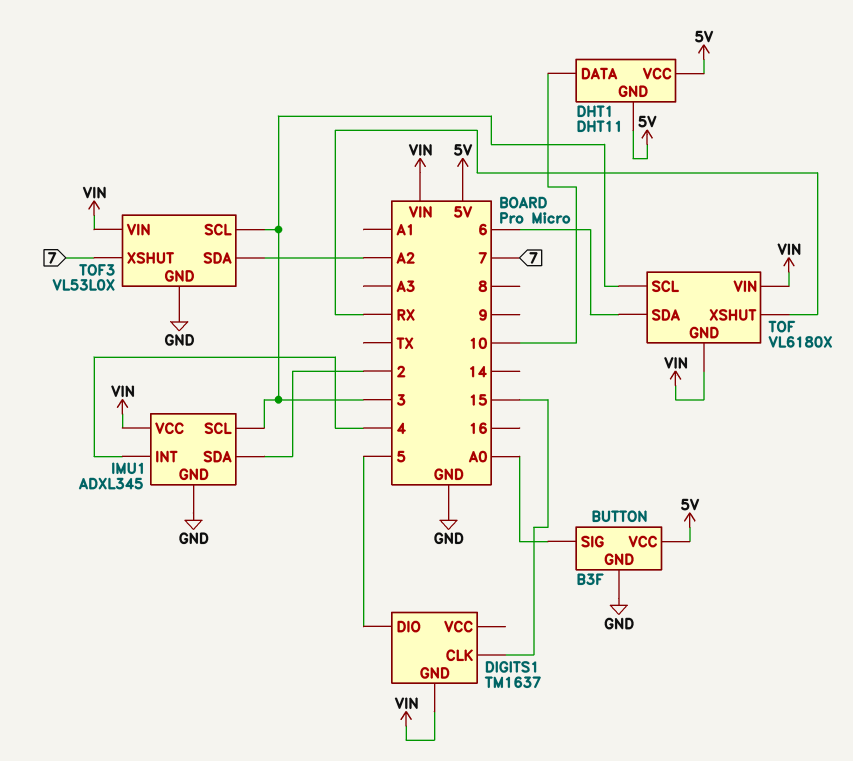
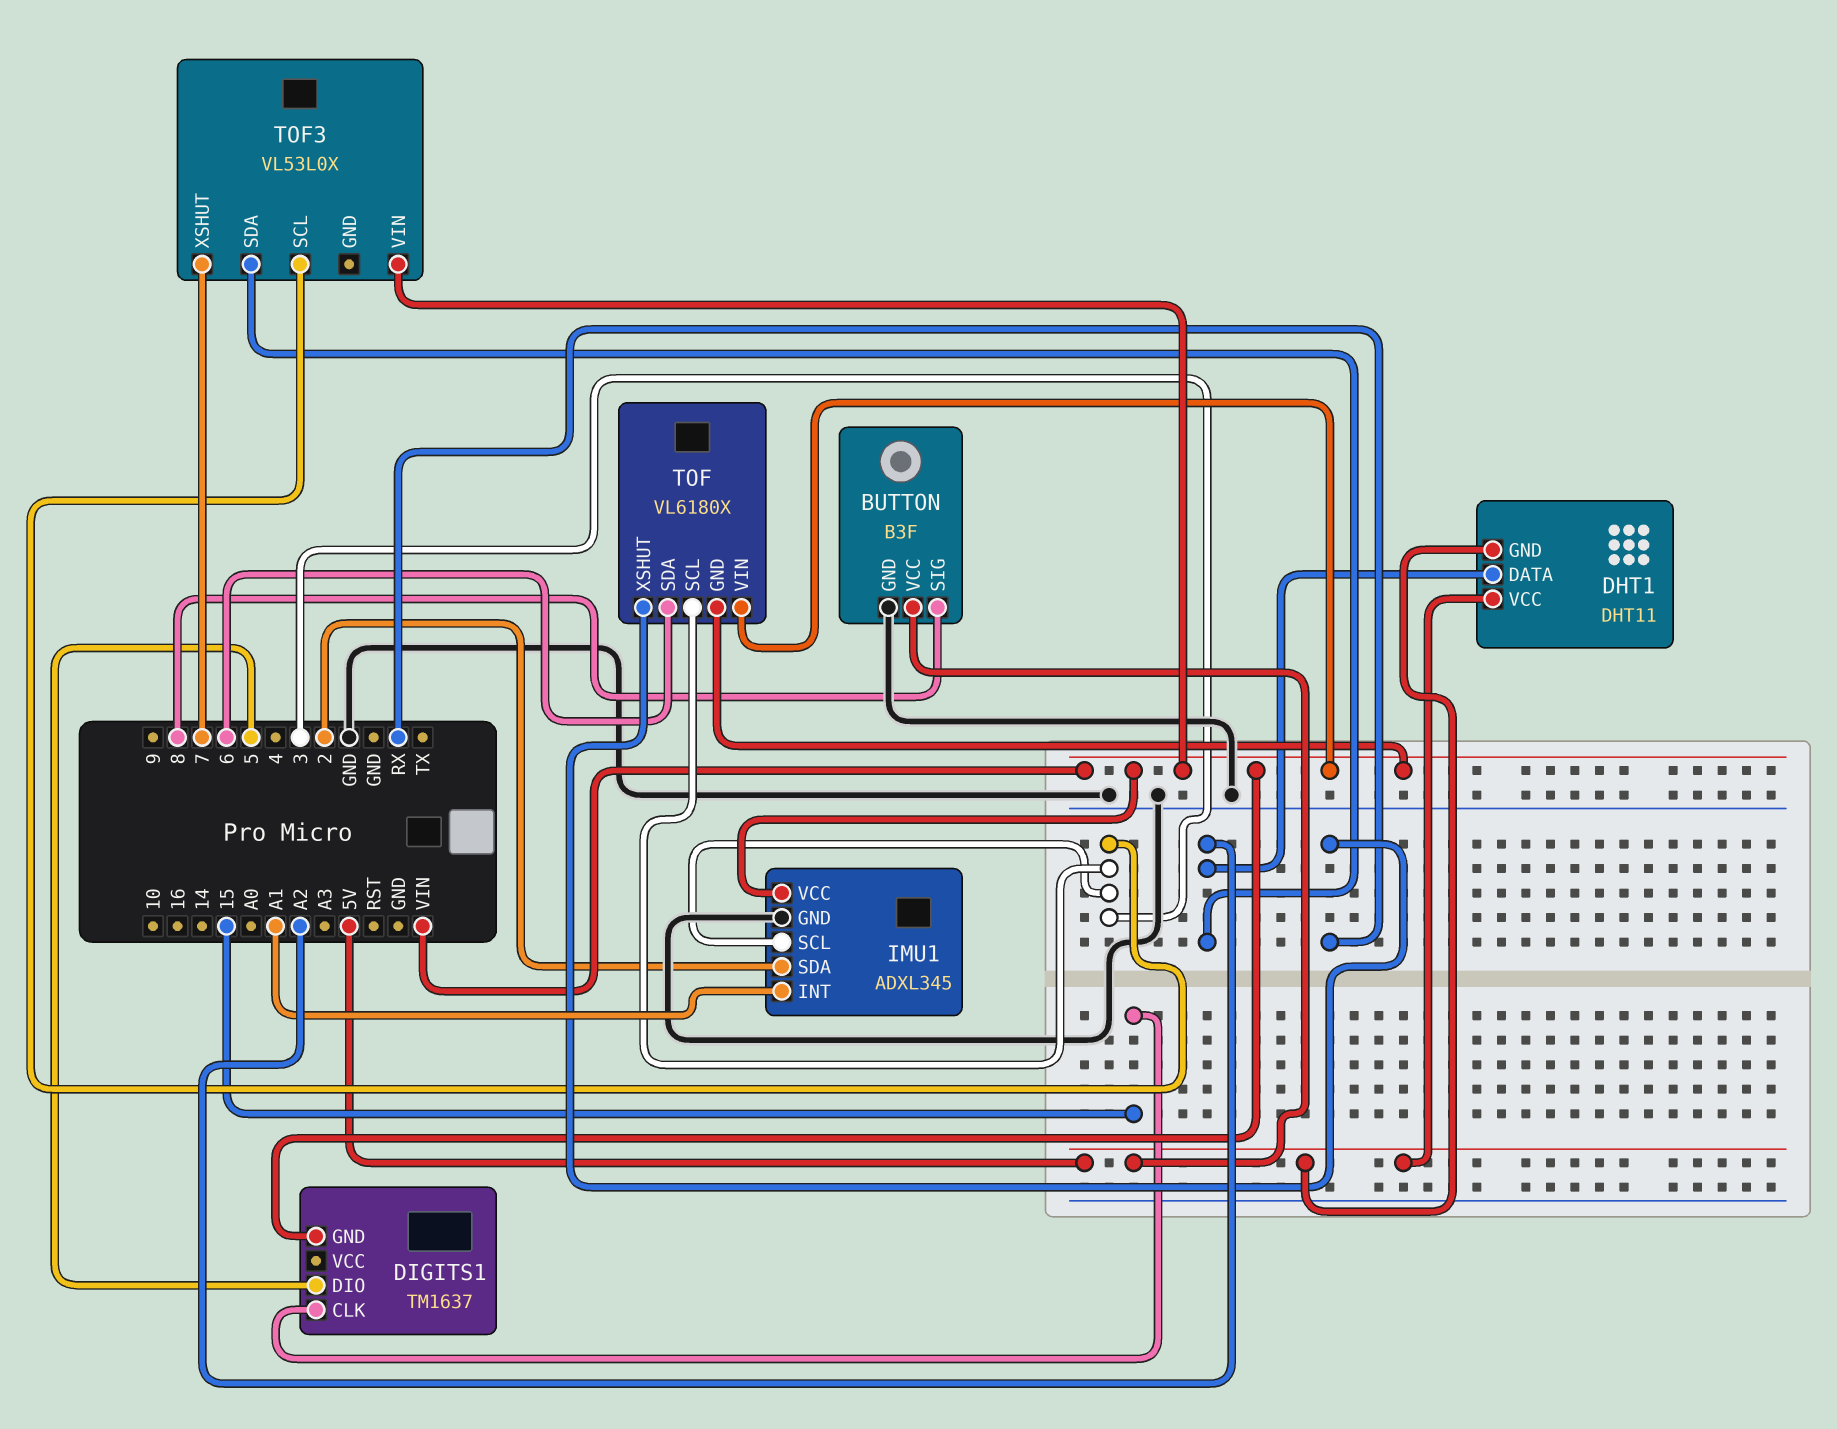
BUTTON pin SIG: A0 -> 8
DHT1 pin DATA: 10 -> A2
IMU1 pin INT: 4 -> A1
TOF3 pin GND: GND -> none

